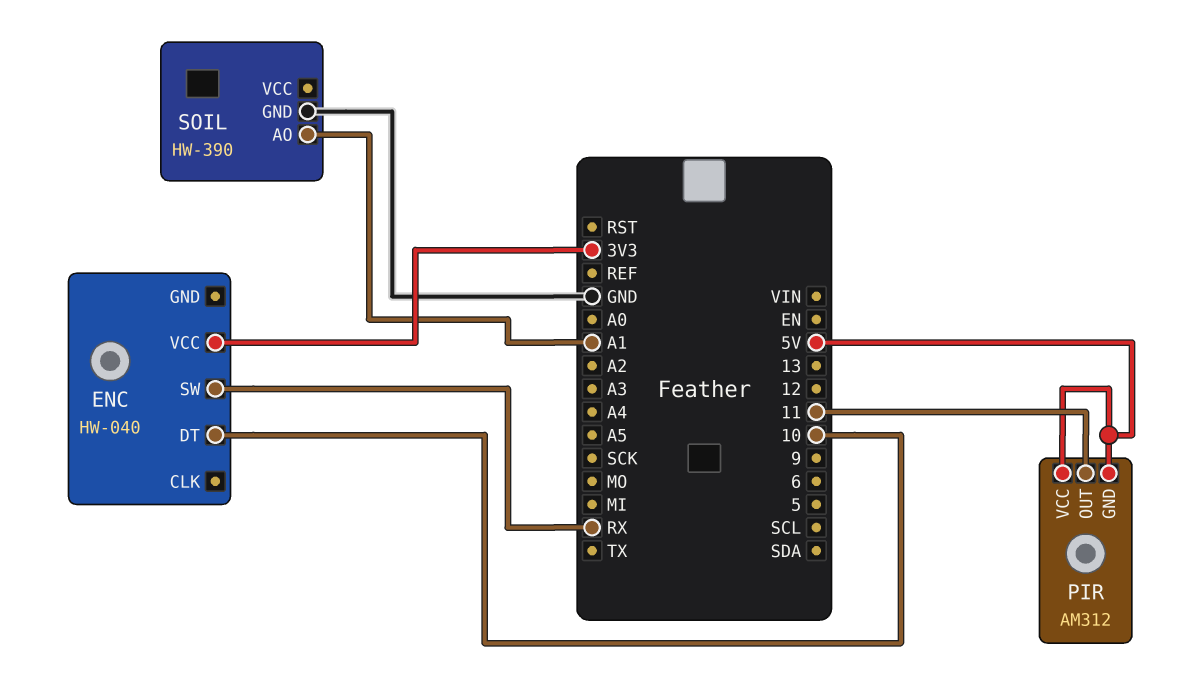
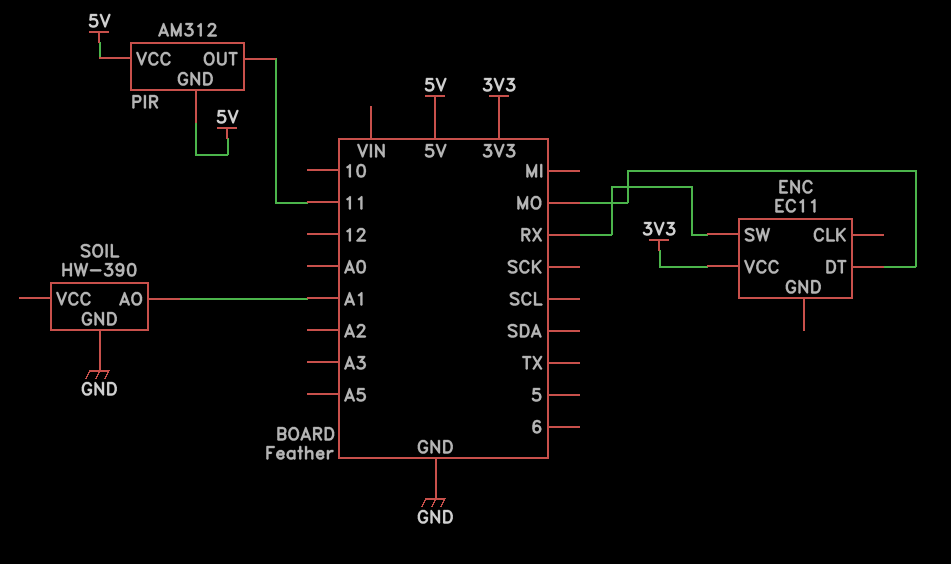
ENC: HW-040 -> EC11
ENC pin DT: 10 -> MO

